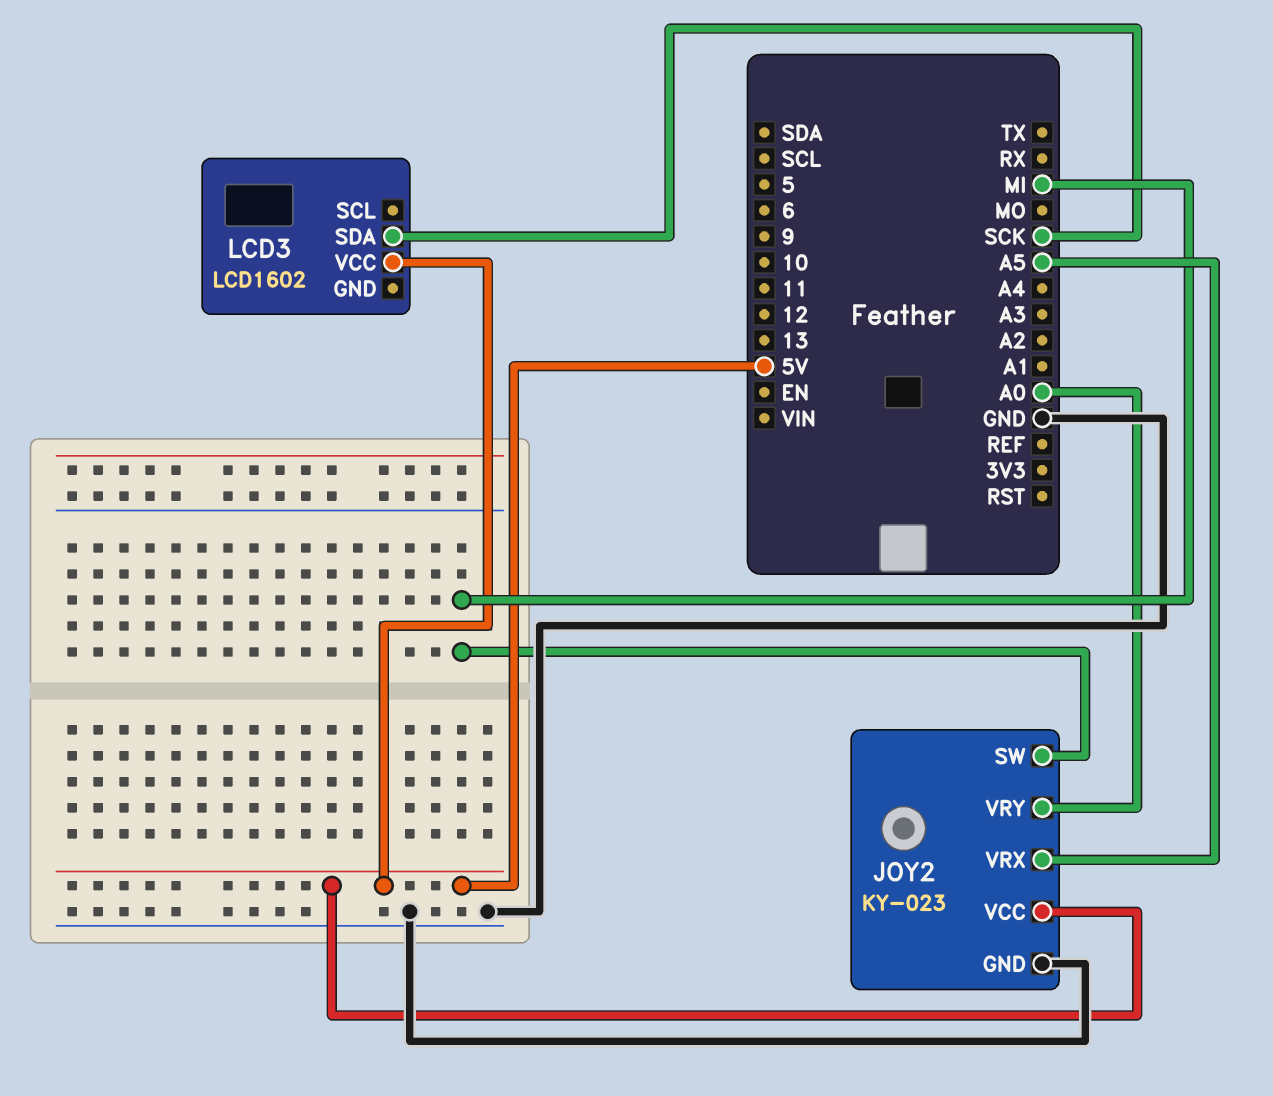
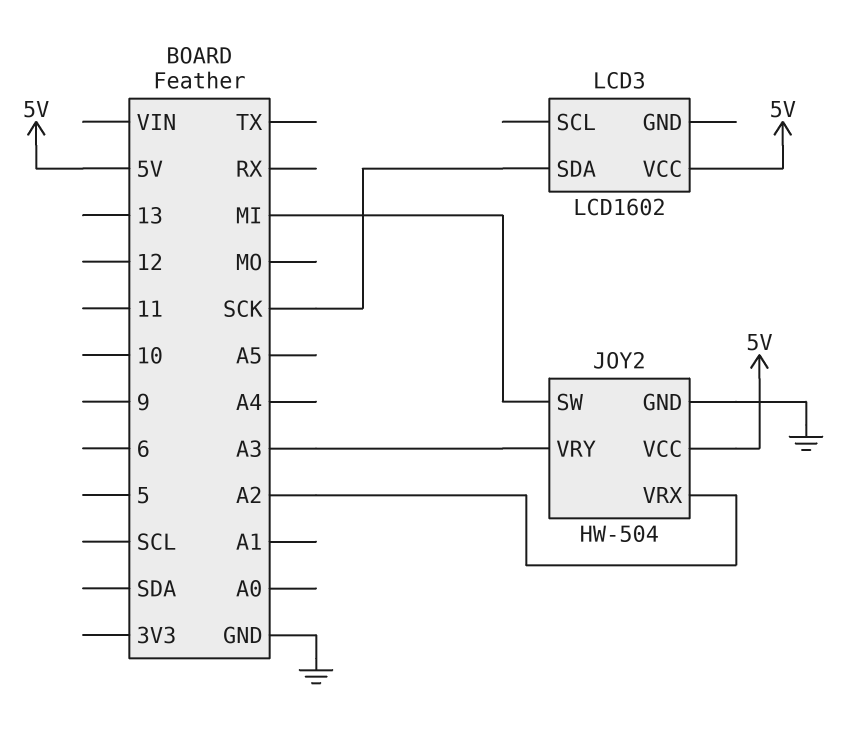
JOY2: KY-023 -> HW-504
JOY2 pin VRX: A5 -> A2
JOY2 pin VRY: A0 -> A3

